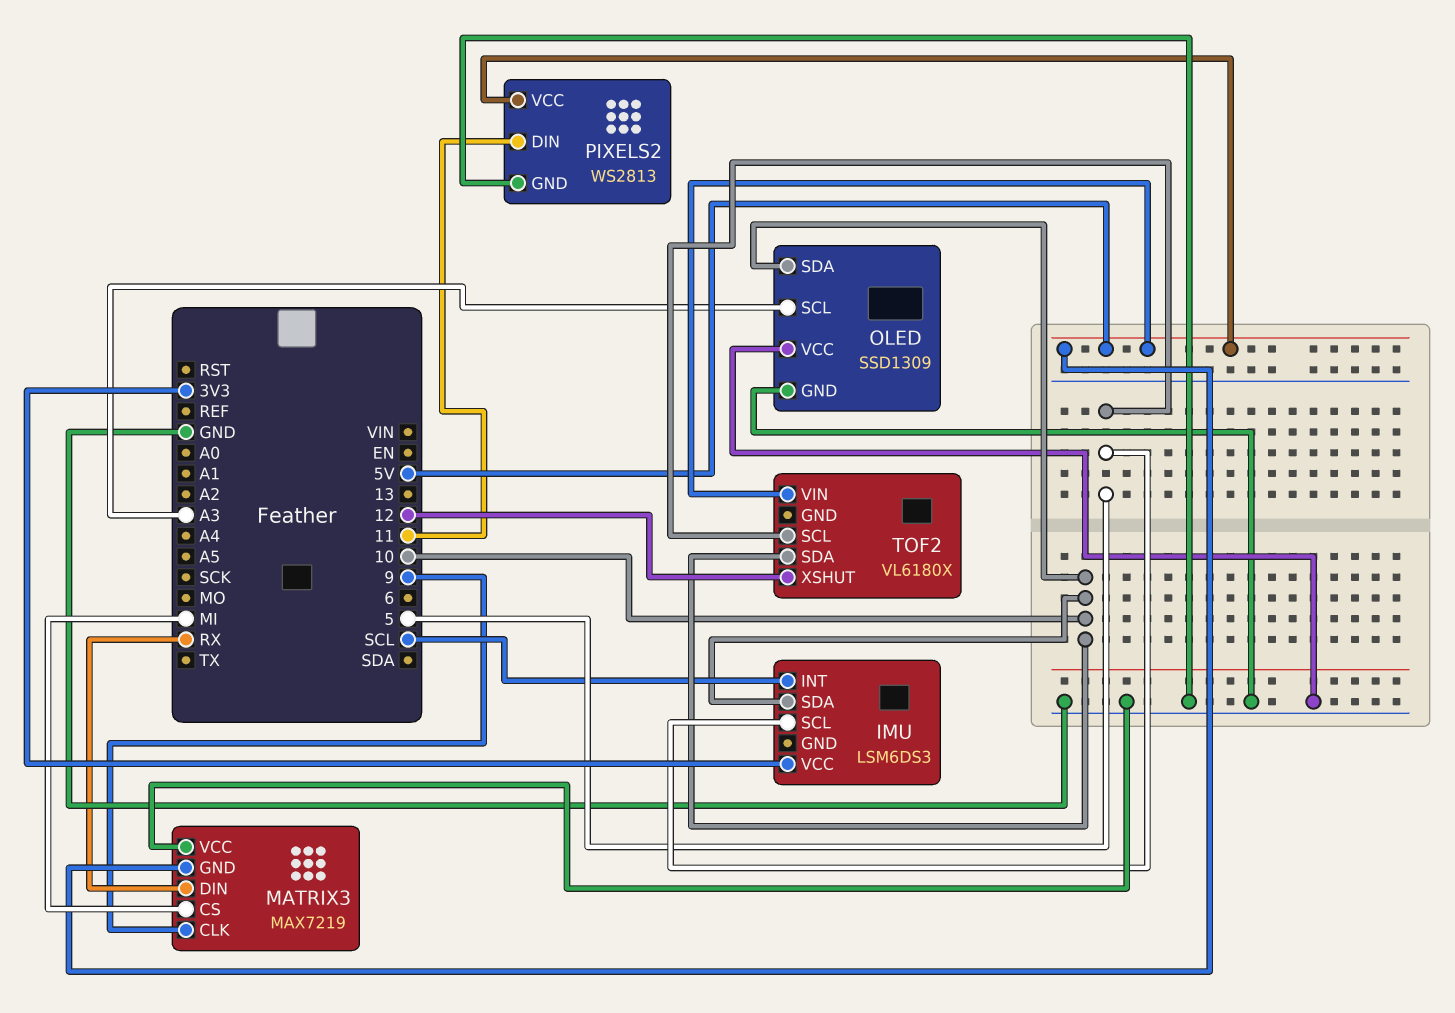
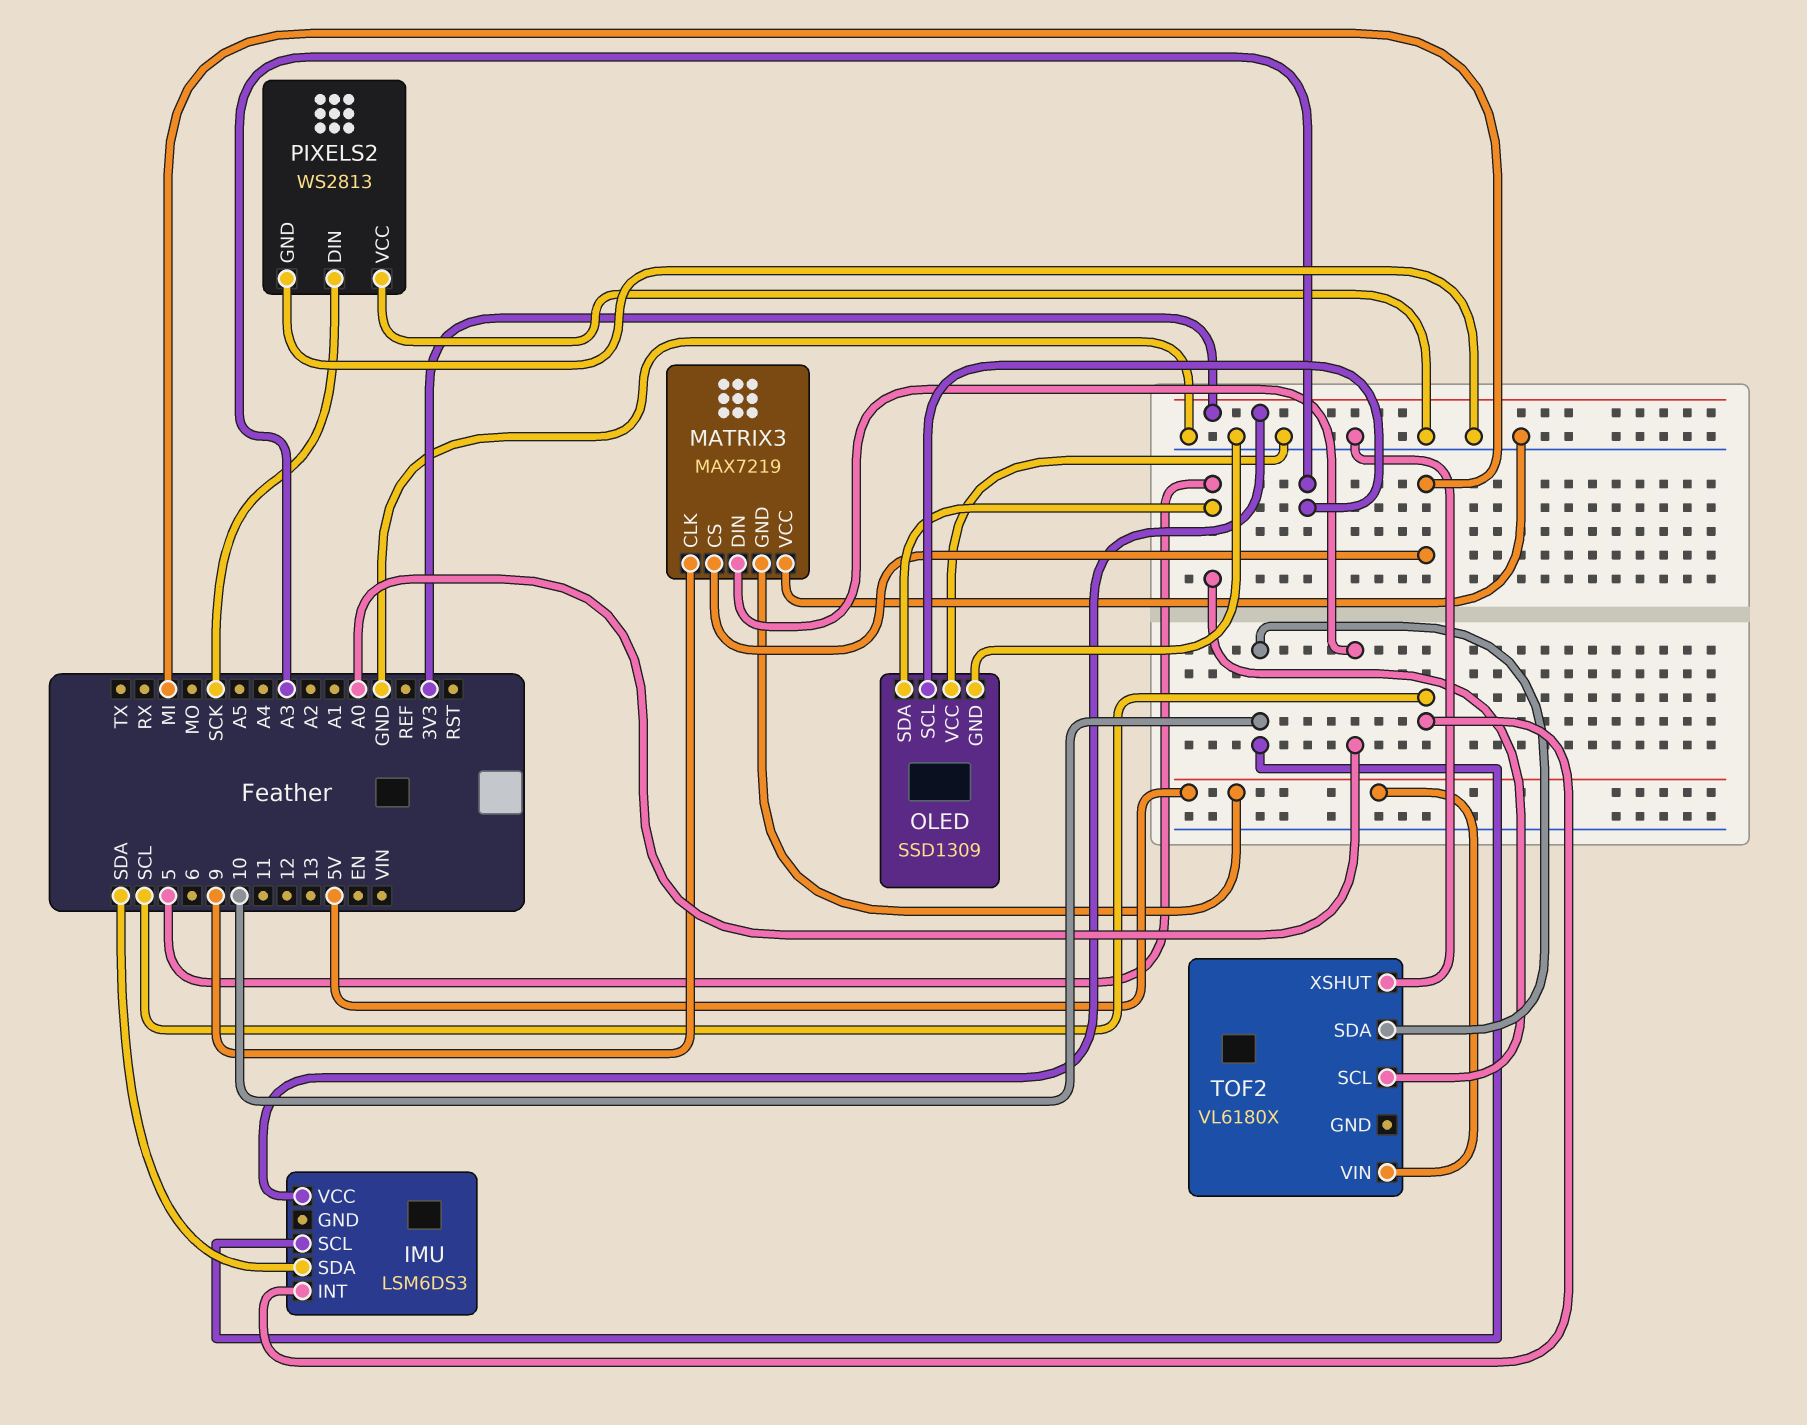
IMU pin SCL: 5 -> 10
IMU pin SDA: 10 -> SDA
MATRIX3 pin DIN: RX -> A0
OLED pin SDA: 10 -> 5
PIXELS2 pin DIN: 11 -> SCK
PIXELS2 pin VCC: 5V -> GND
TOF2 pin XSHUT: 12 -> GND

